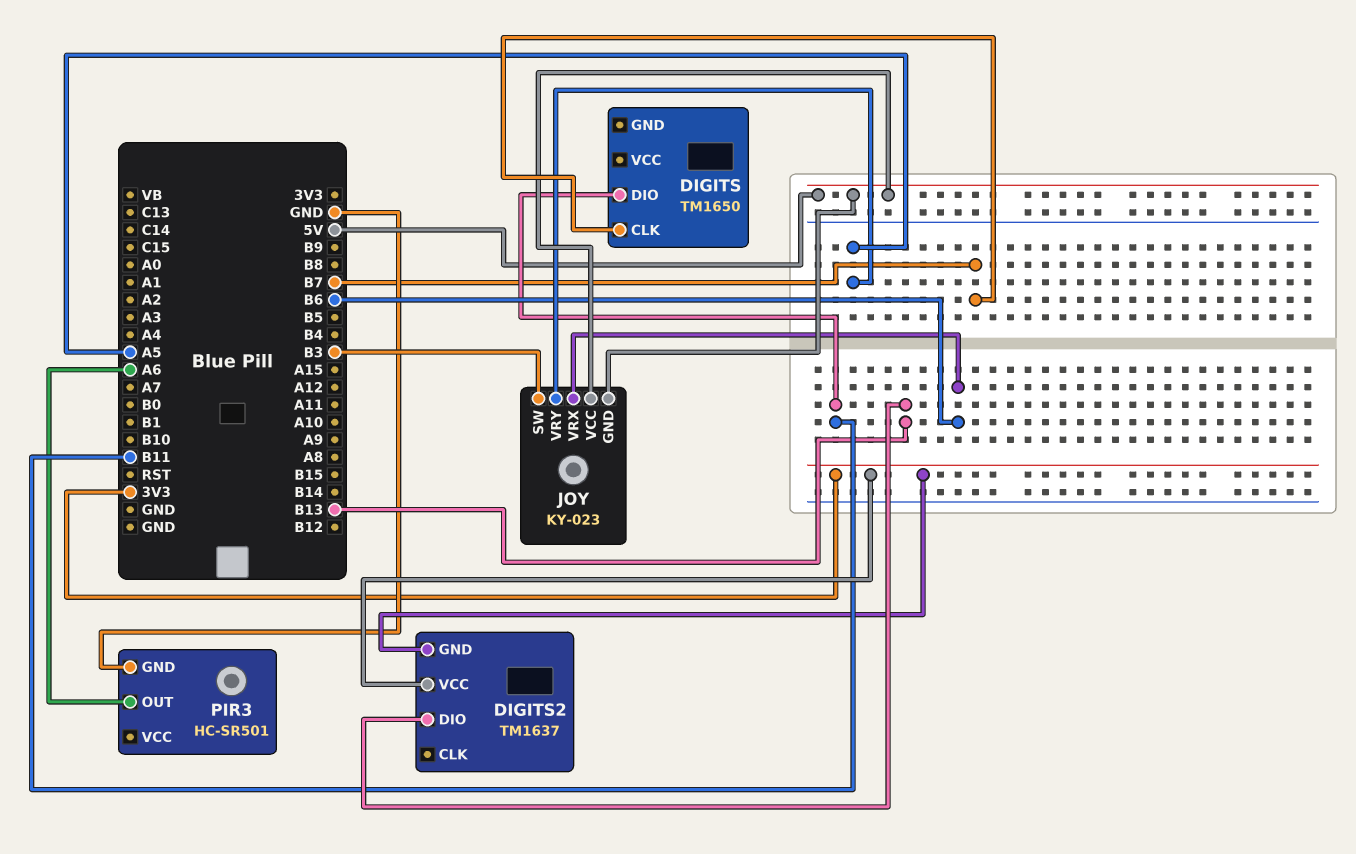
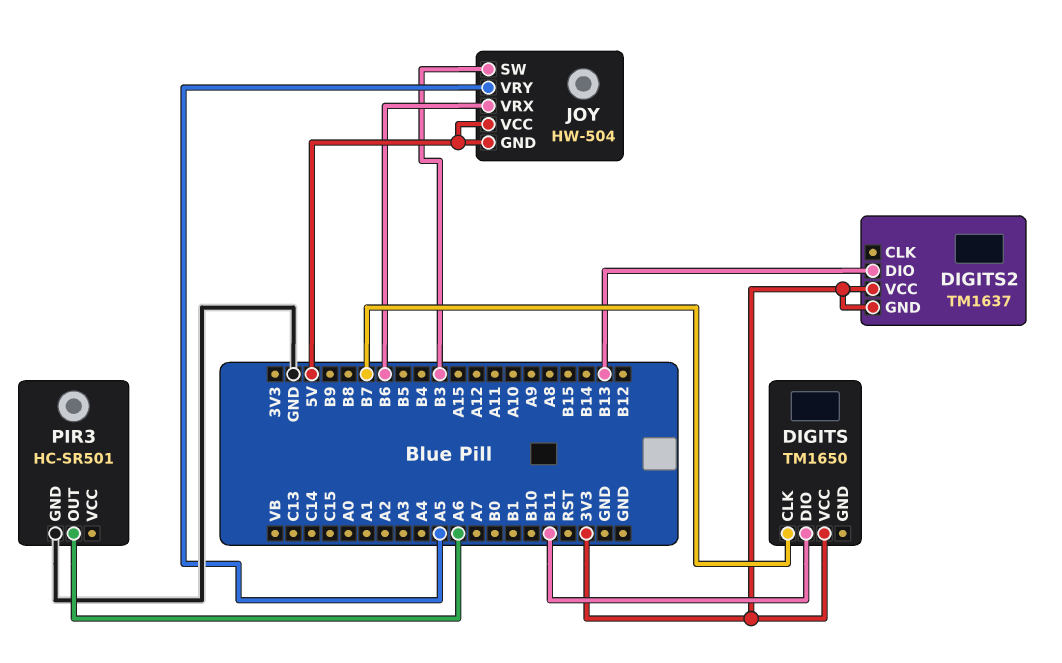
DIGITS pin VCC: none -> 3V3
JOY: KY-023 -> HW-504

